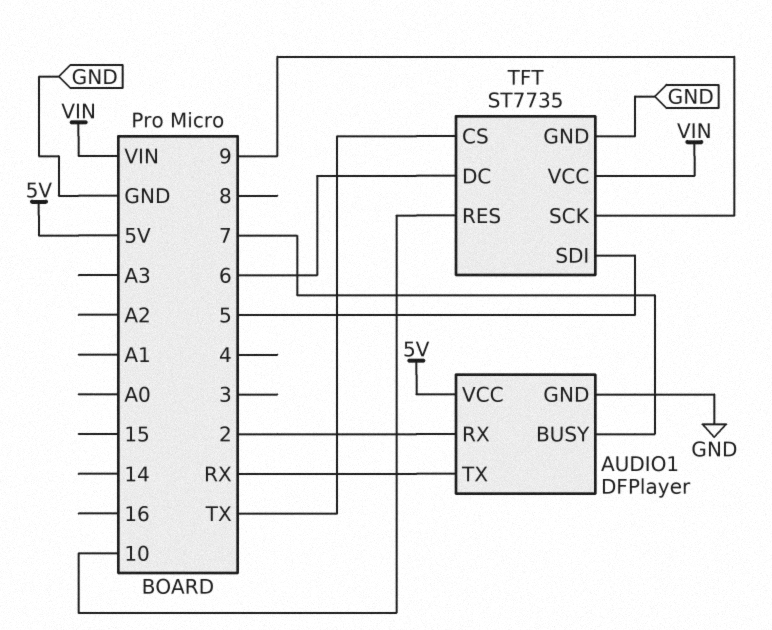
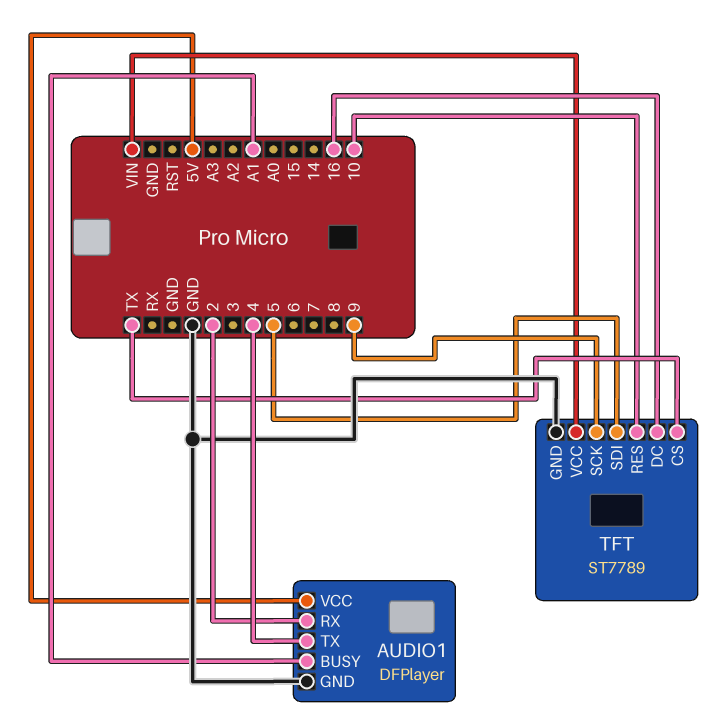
AUDIO1 pin BUSY: 7 -> A1
AUDIO1 pin TX: RX -> 4
TFT: ST7735 -> ST7789
TFT pin DC: 6 -> 16

